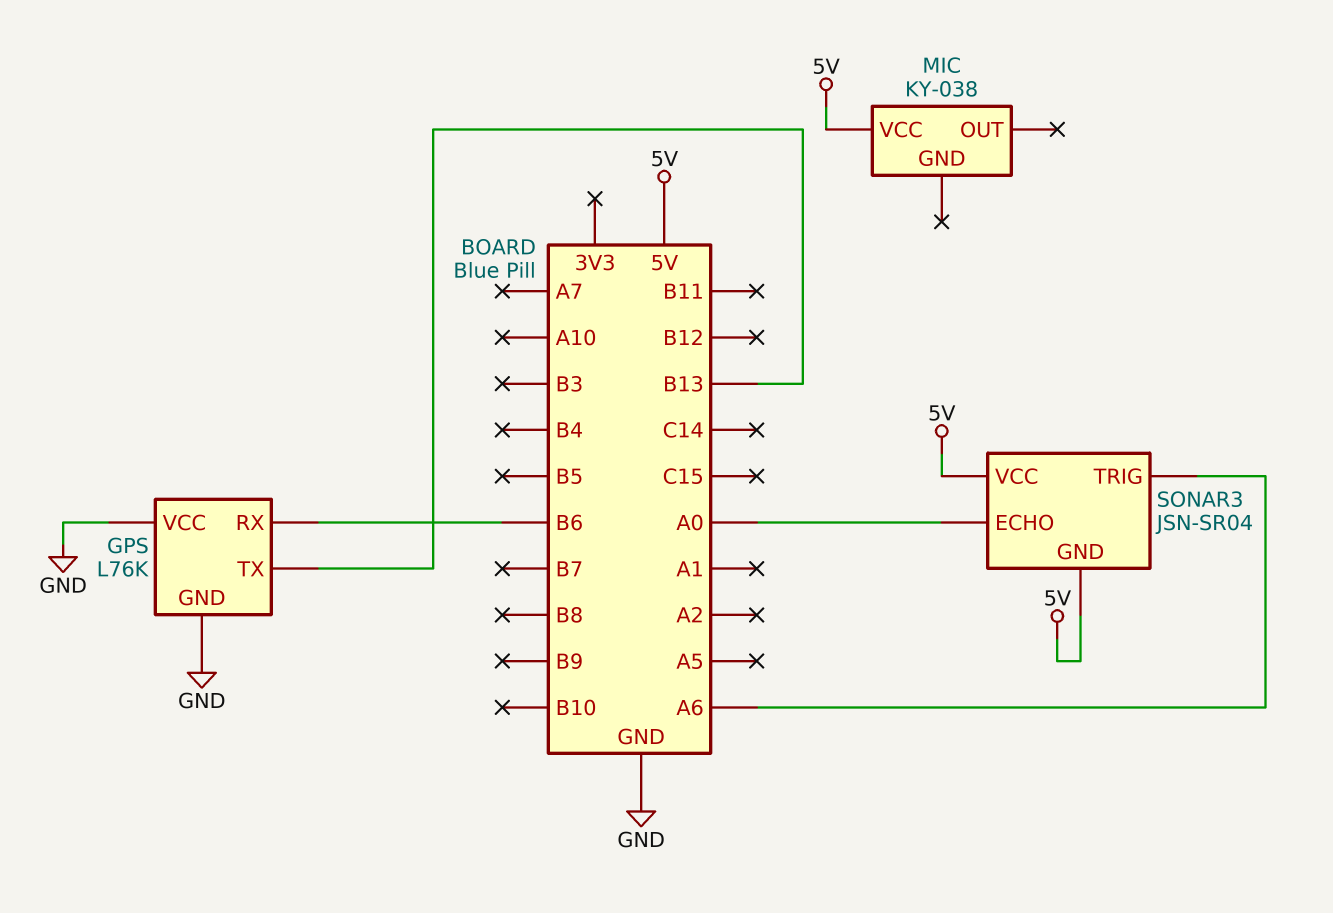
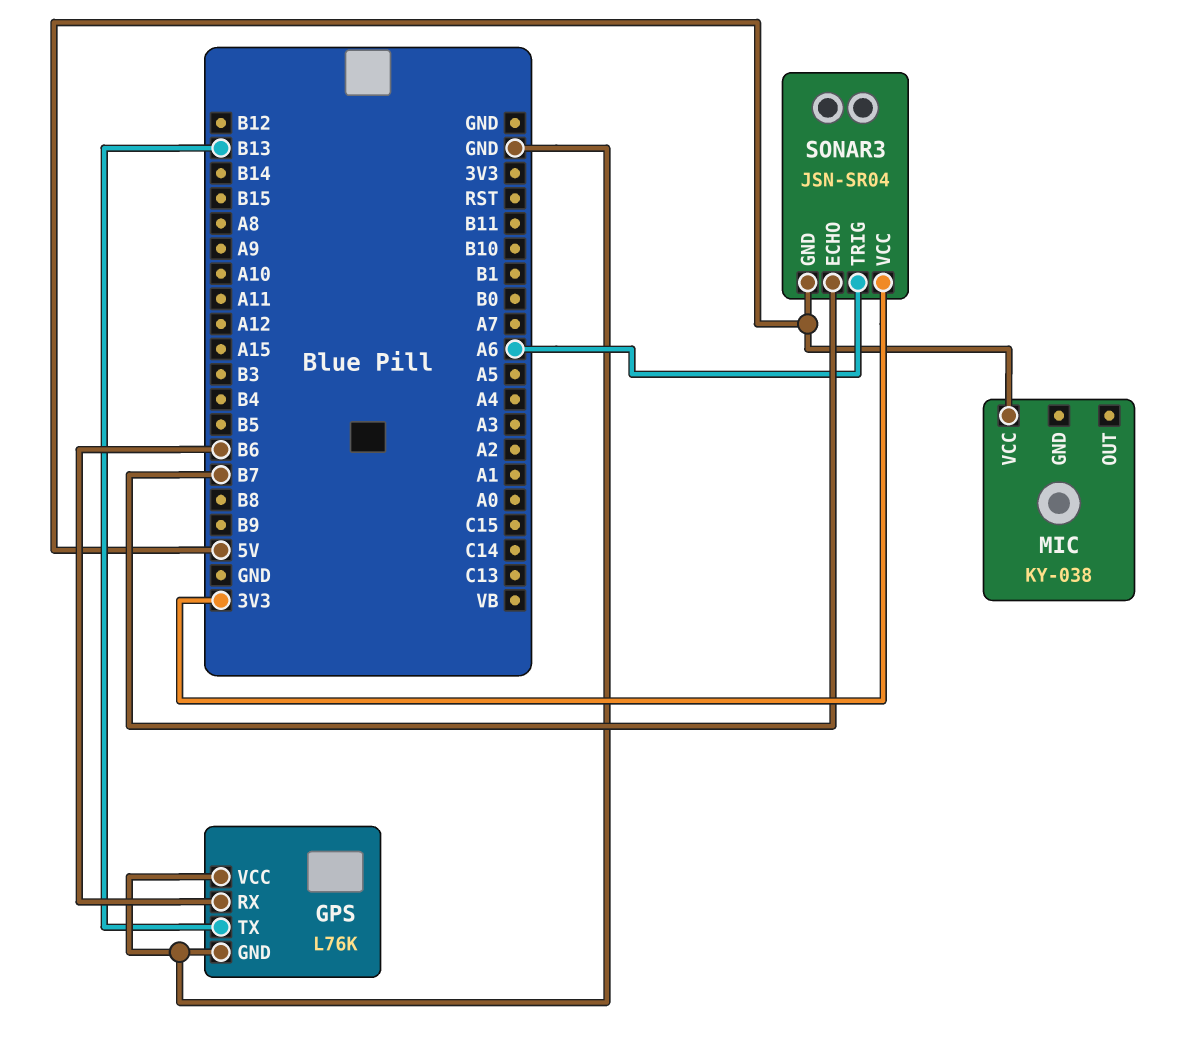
SONAR3 pin ECHO: A0 -> B7
SONAR3 pin VCC: 5V -> 3V3

